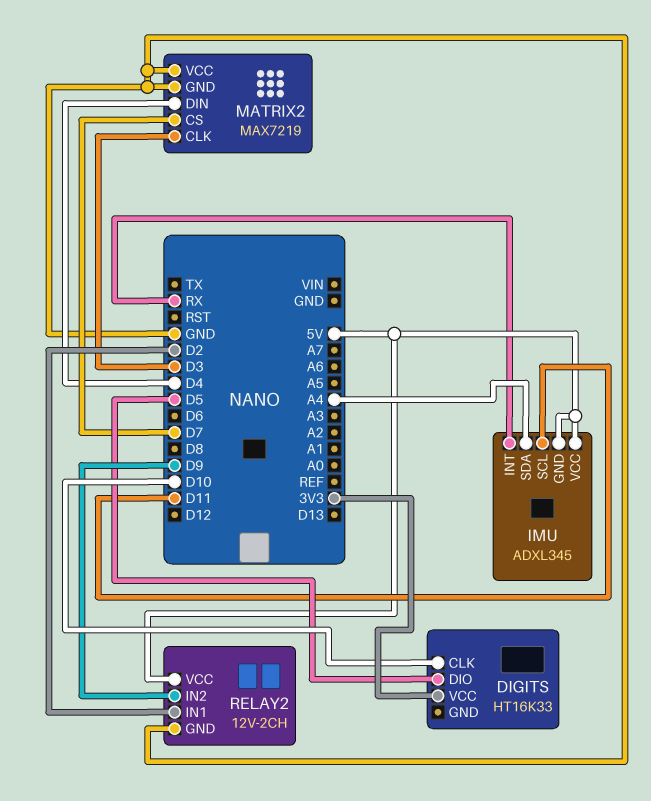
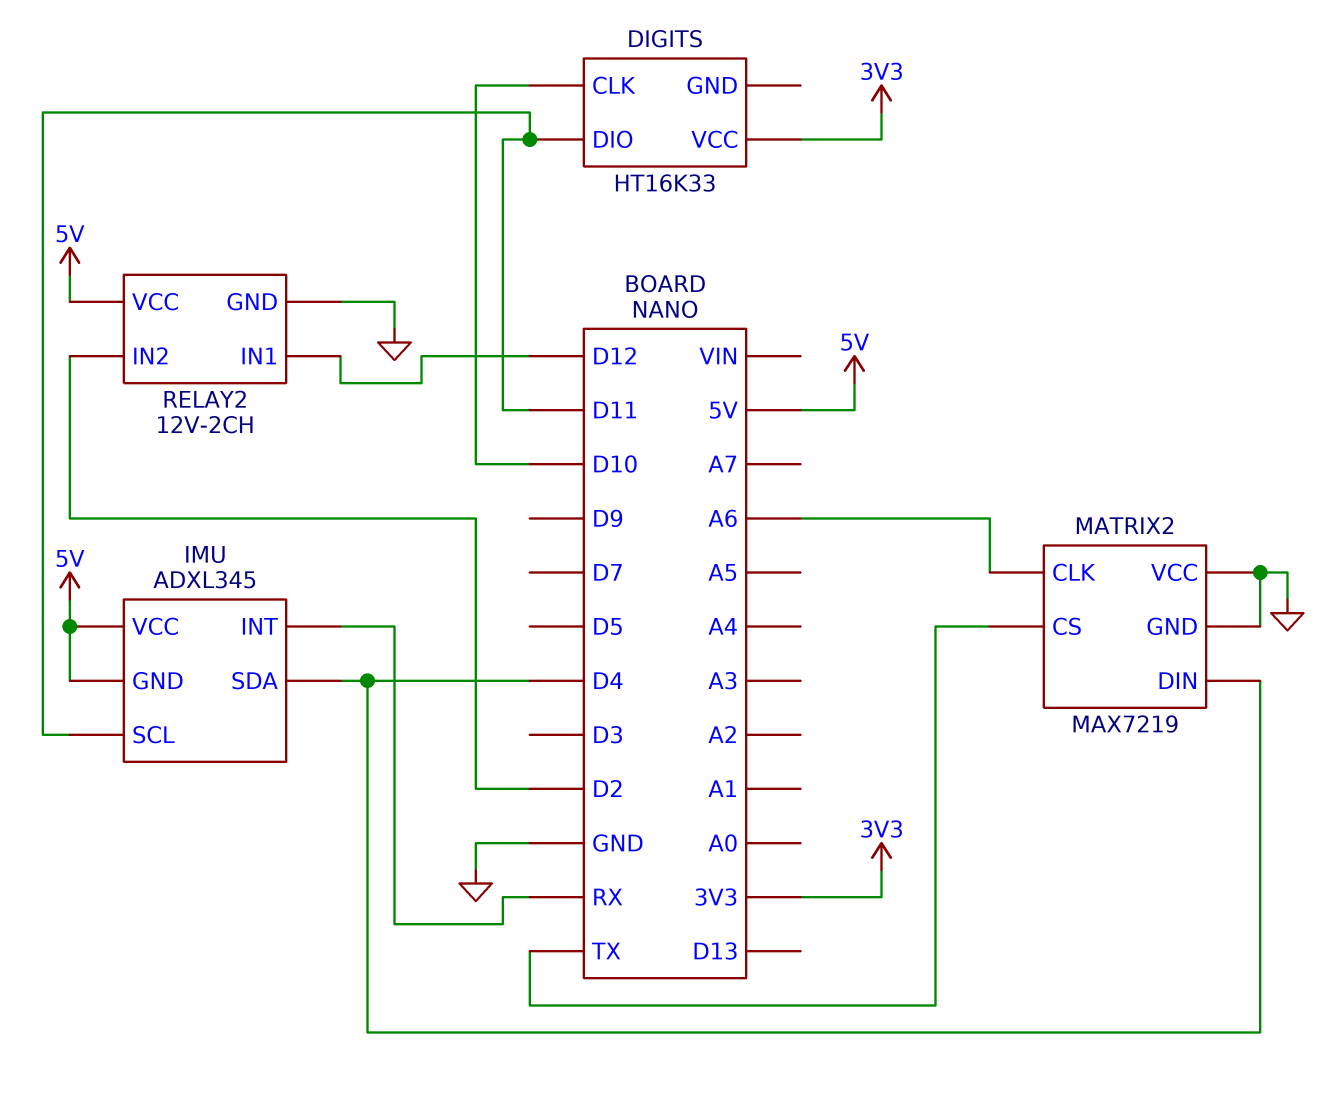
DIGITS pin DIO: D5 -> D11
IMU pin SDA: A4 -> D4
MATRIX2 pin CLK: D3 -> A6
MATRIX2 pin CS: D7 -> TX
RELAY2 pin IN1: D2 -> D12
RELAY2 pin IN2: D9 -> D2

